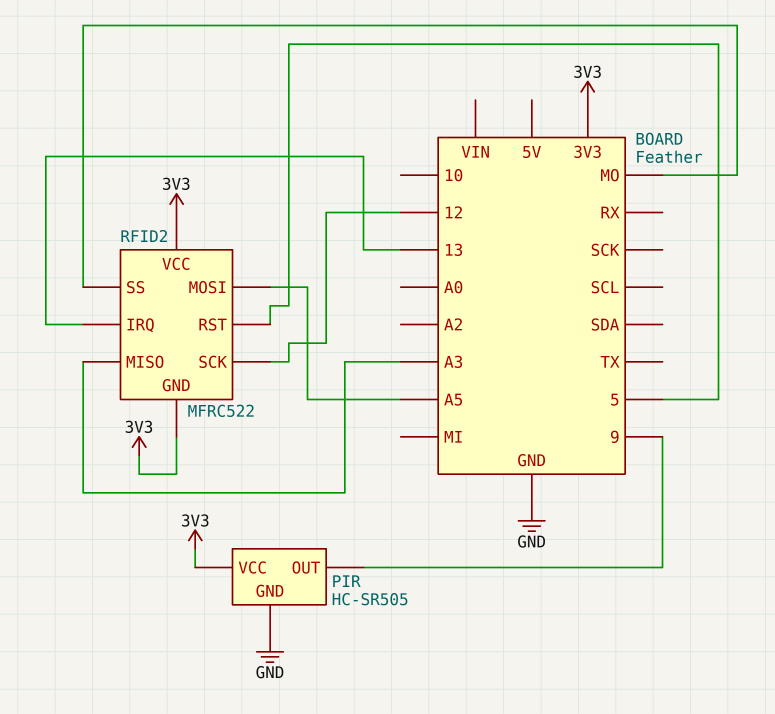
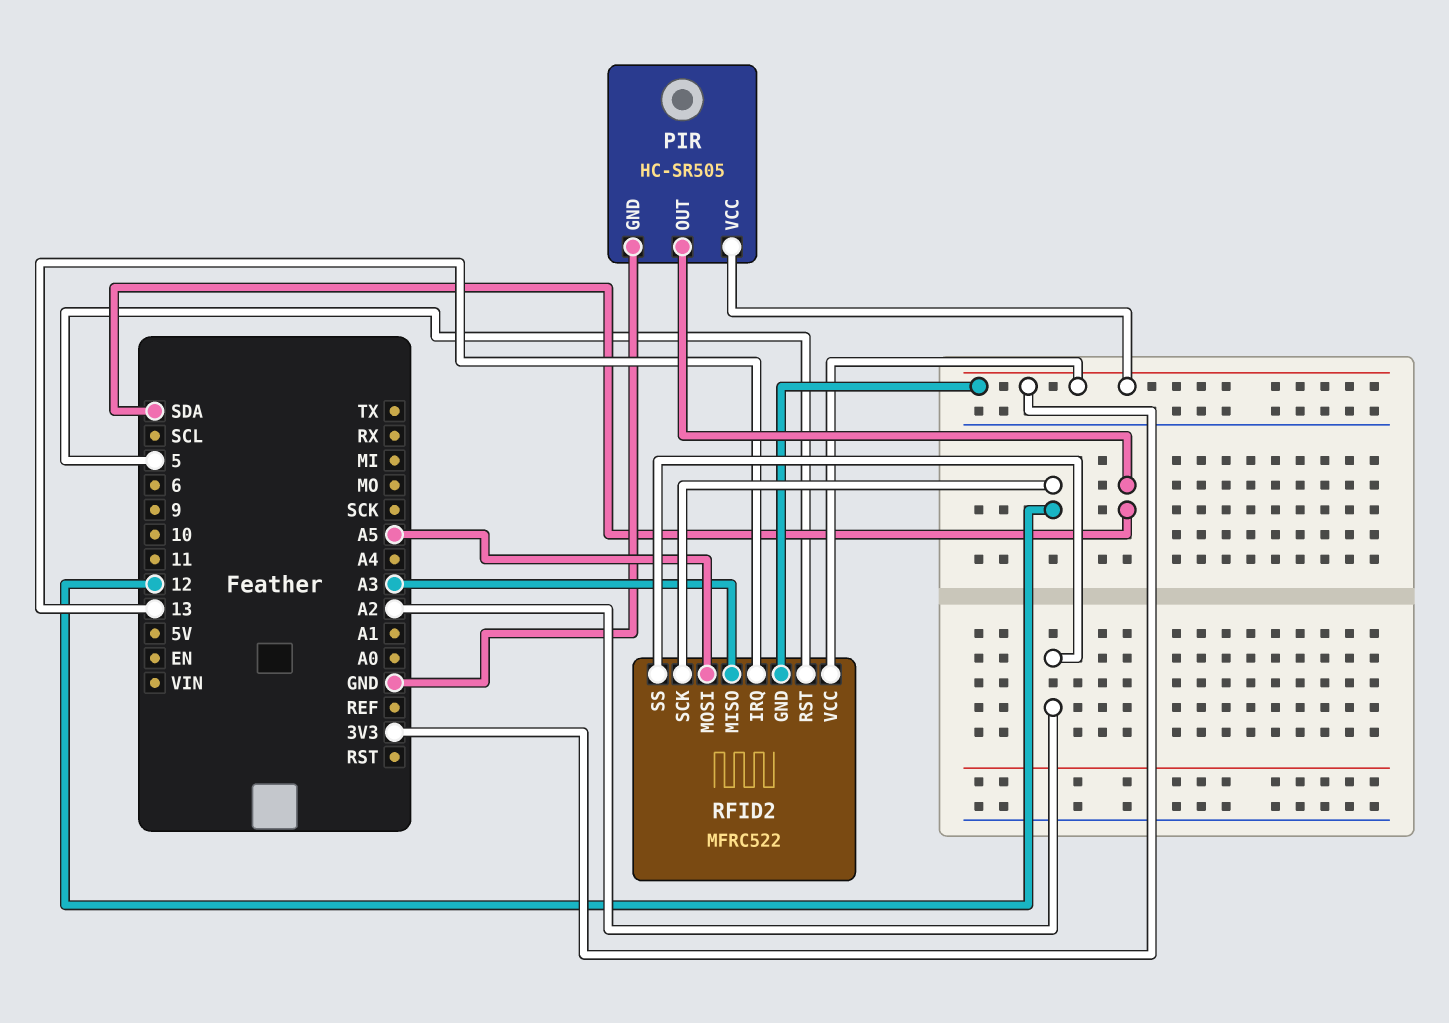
PIR pin OUT: 9 -> SDA
RFID2 pin SS: MO -> A2

